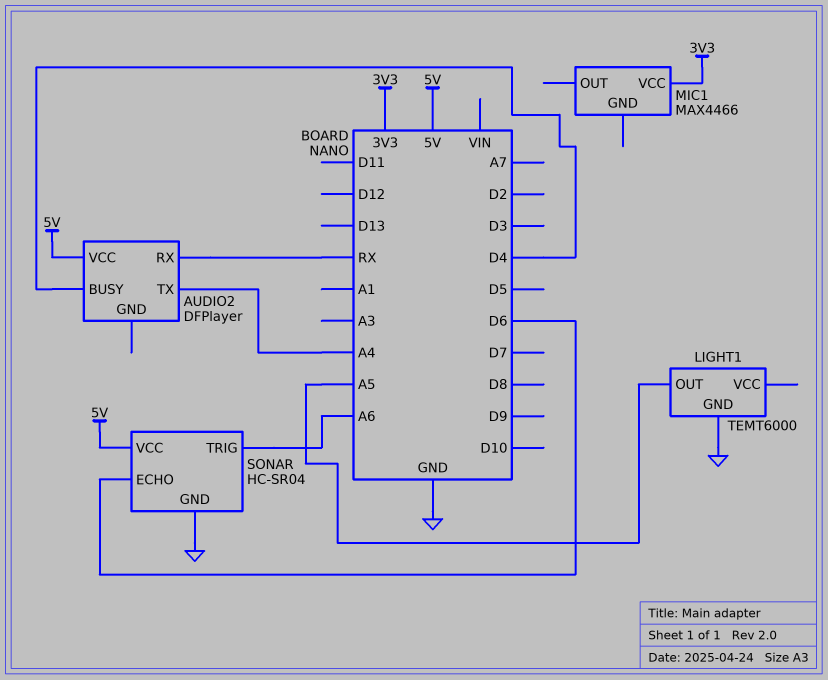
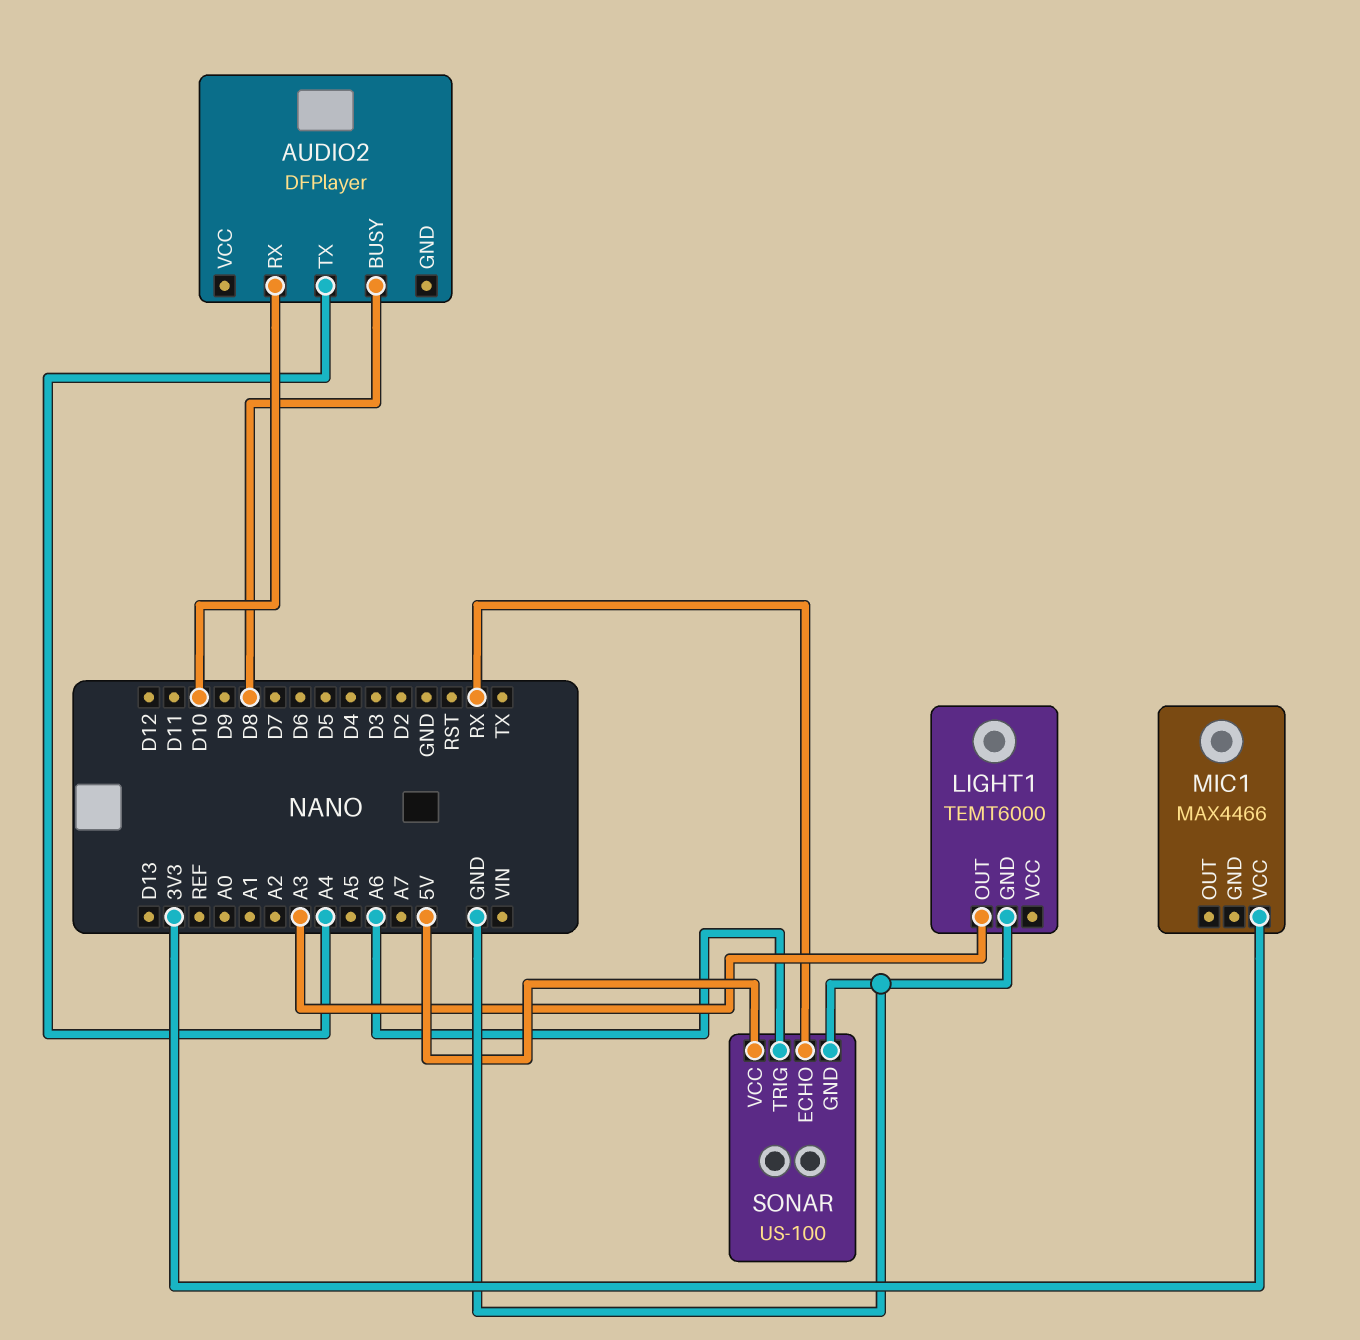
AUDIO2 pin BUSY: D4 -> D8
AUDIO2 pin RX: RX -> D10
AUDIO2 pin VCC: 5V -> none
LIGHT1 pin OUT: A5 -> A3
SONAR: HC-SR04 -> US-100
SONAR pin ECHO: D6 -> RX

